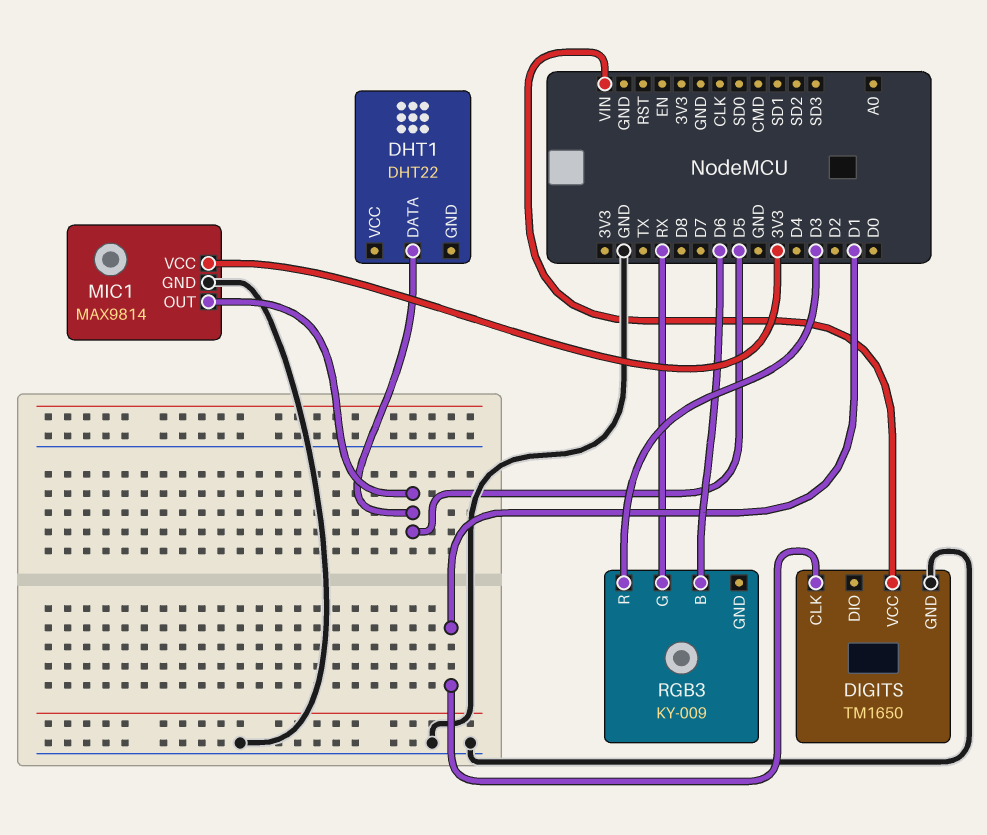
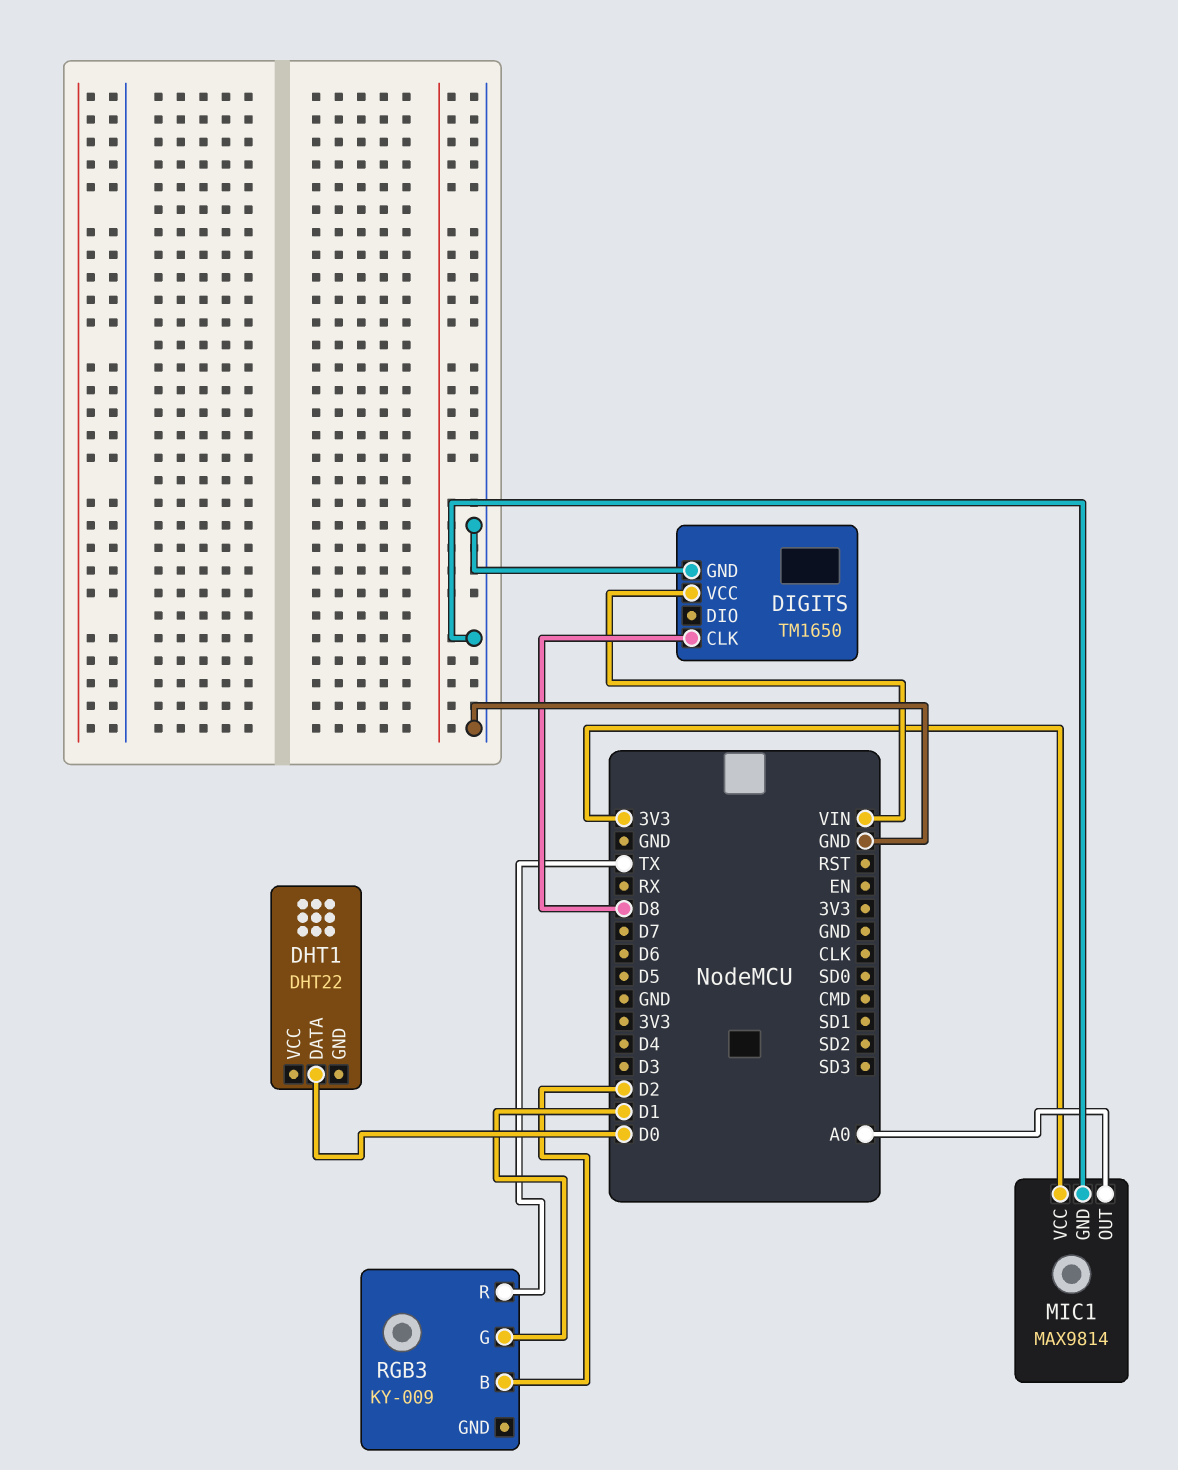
DHT1 pin DATA: D5 -> D0
DIGITS pin CLK: D1 -> D8
MIC1 pin OUT: D5 -> A0
RGB3 pin B: D6 -> D2
RGB3 pin G: RX -> D1
RGB3 pin R: D3 -> TX

